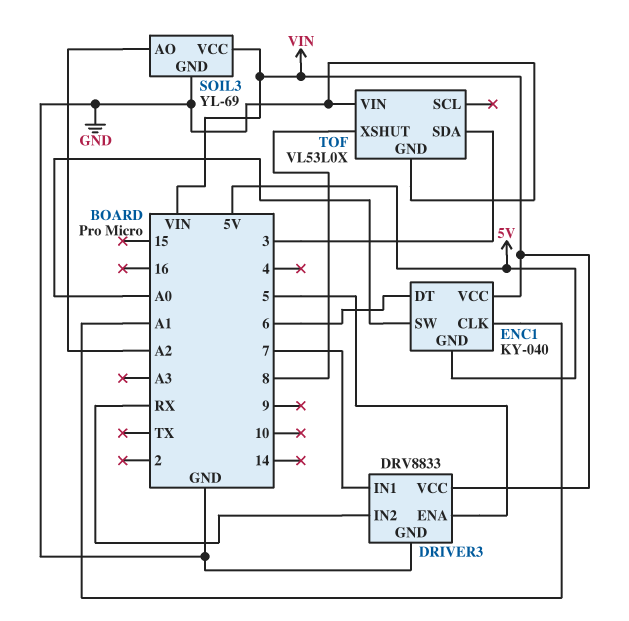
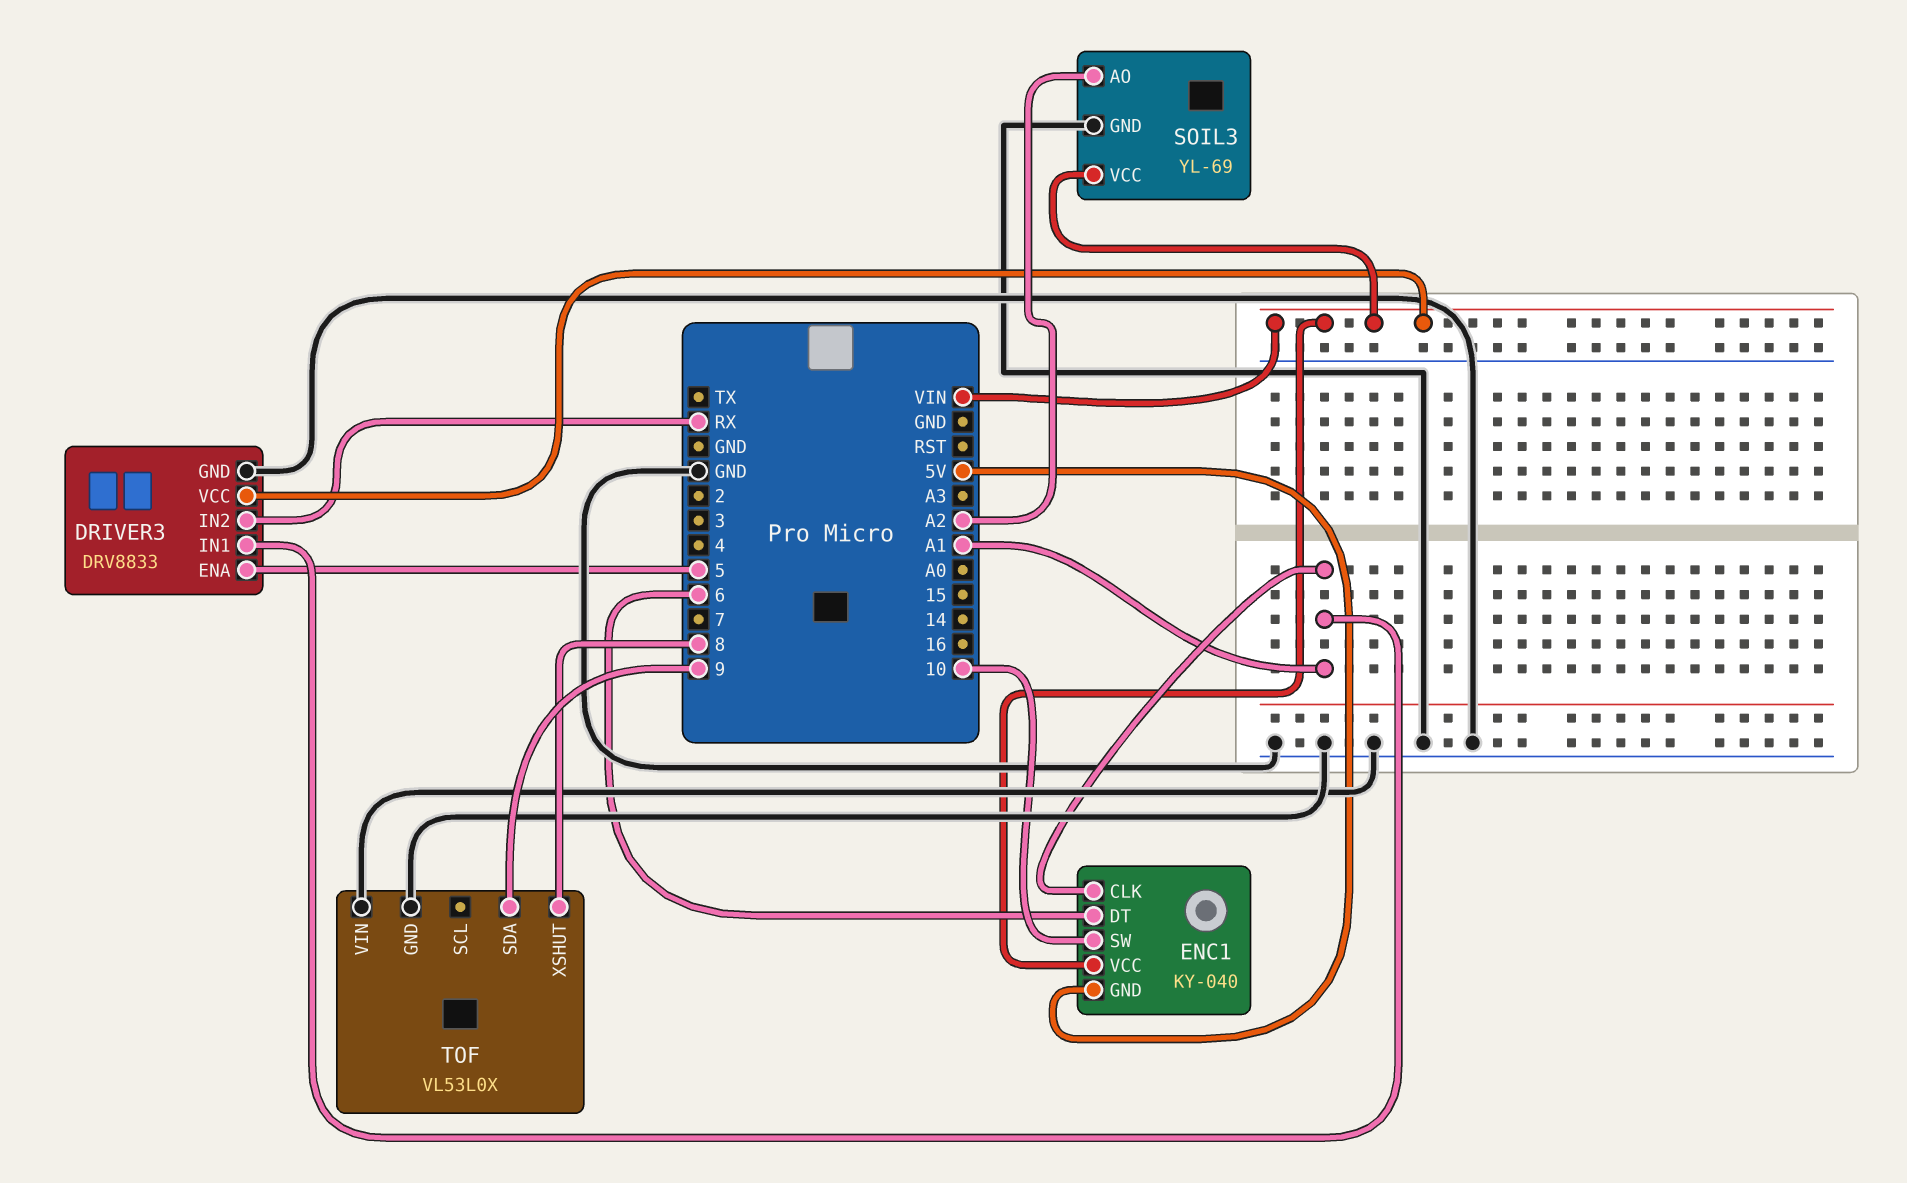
DRIVER3 pin IN1: 7 -> A1
ENC1 pin SW: A0 -> 10
TOF pin SDA: 3 -> 9

